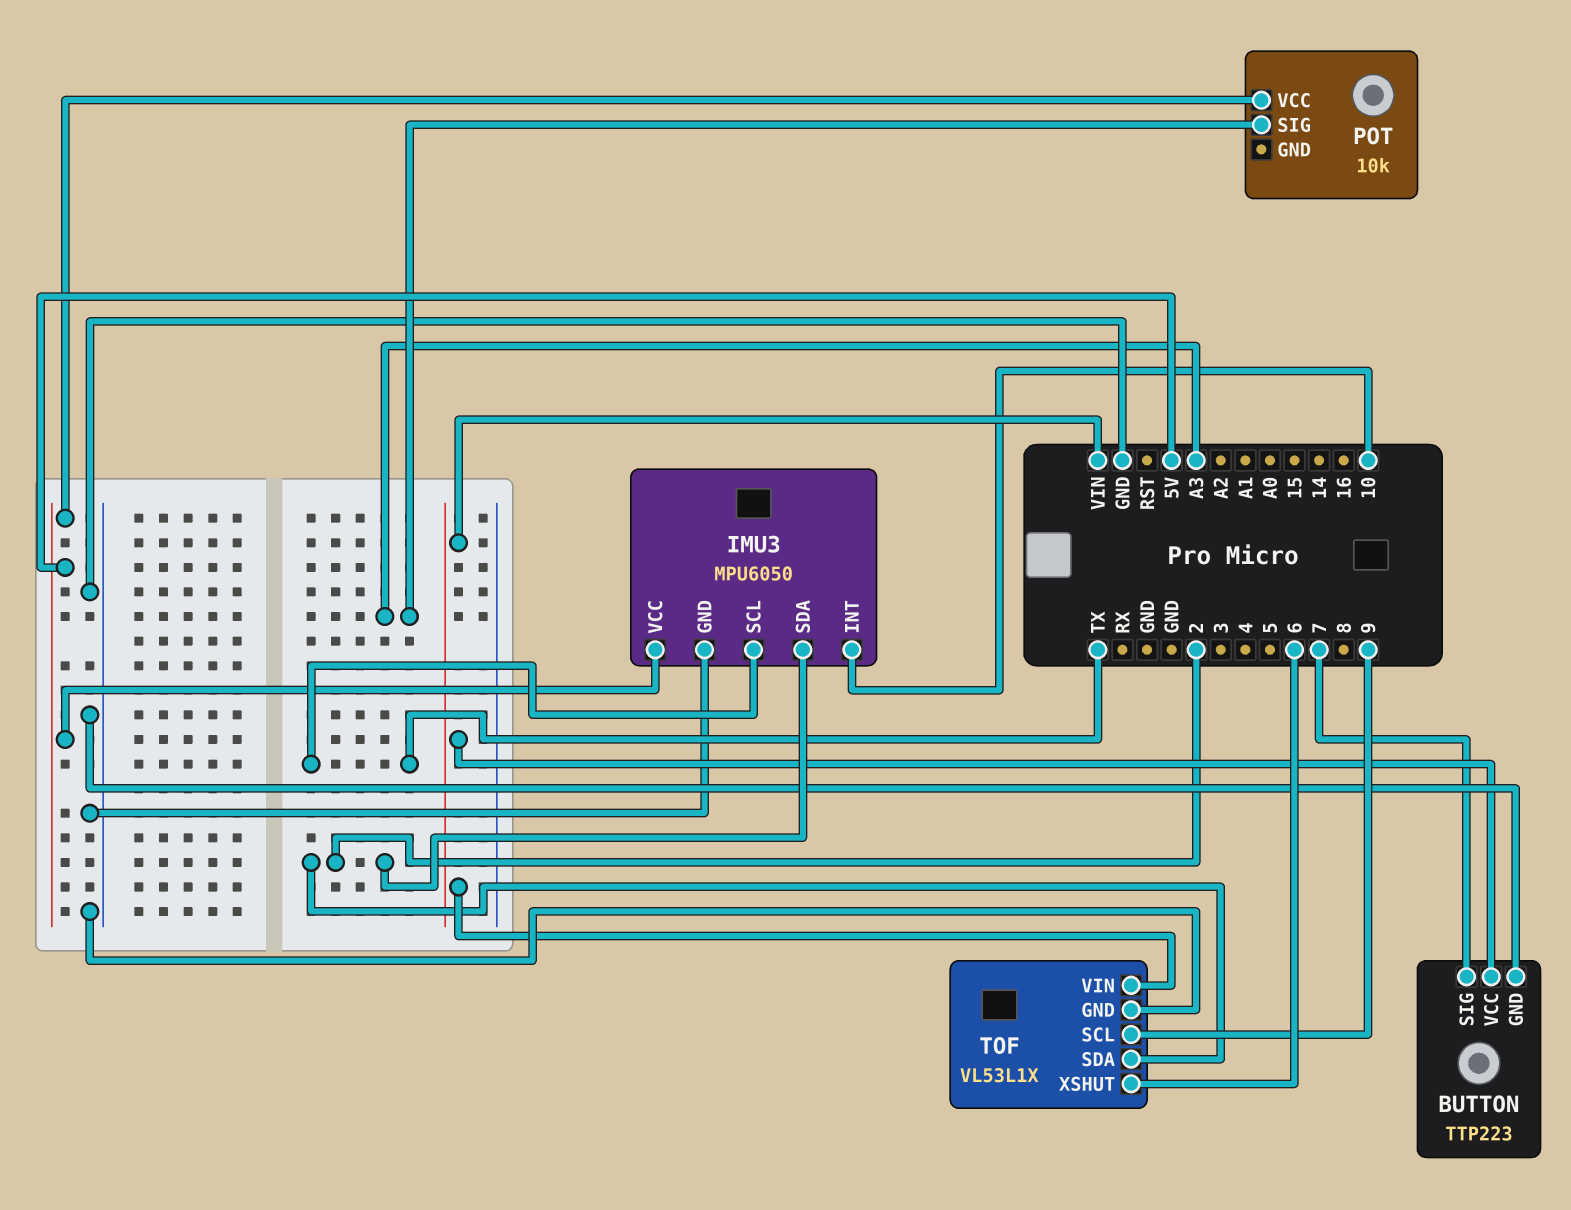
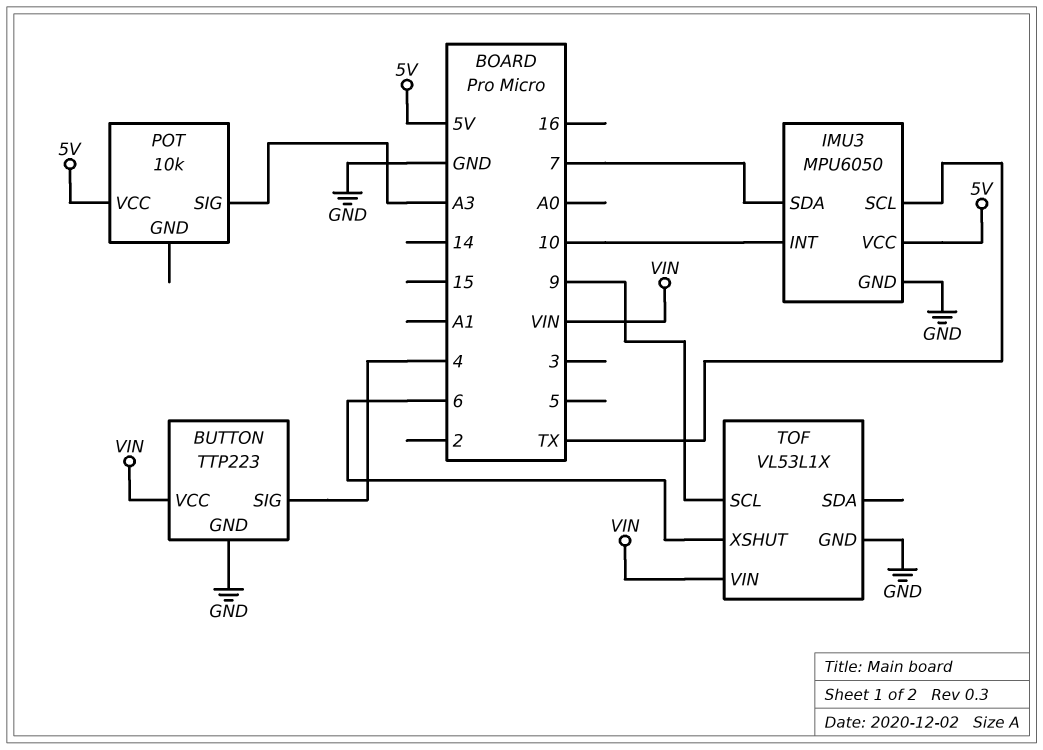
BUTTON pin SIG: 7 -> 4
IMU3 pin SDA: 2 -> 7
TOF pin SDA: 2 -> none

